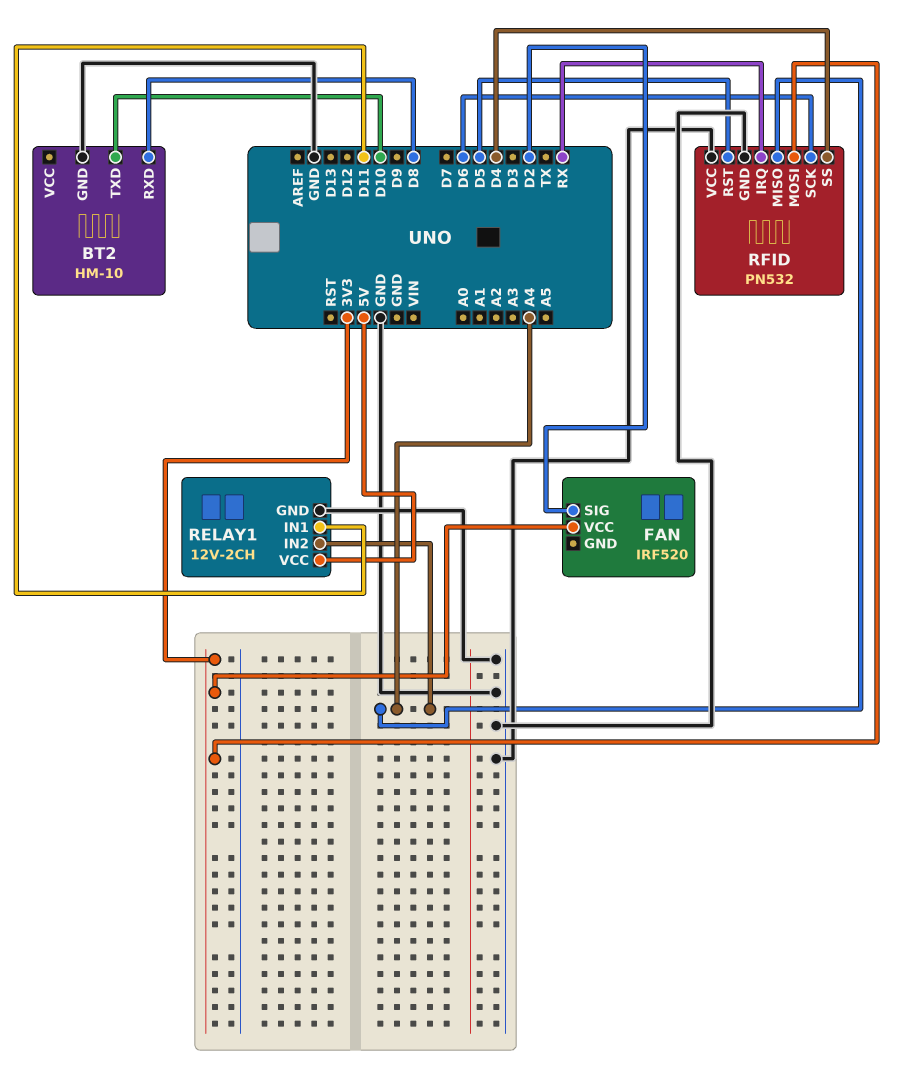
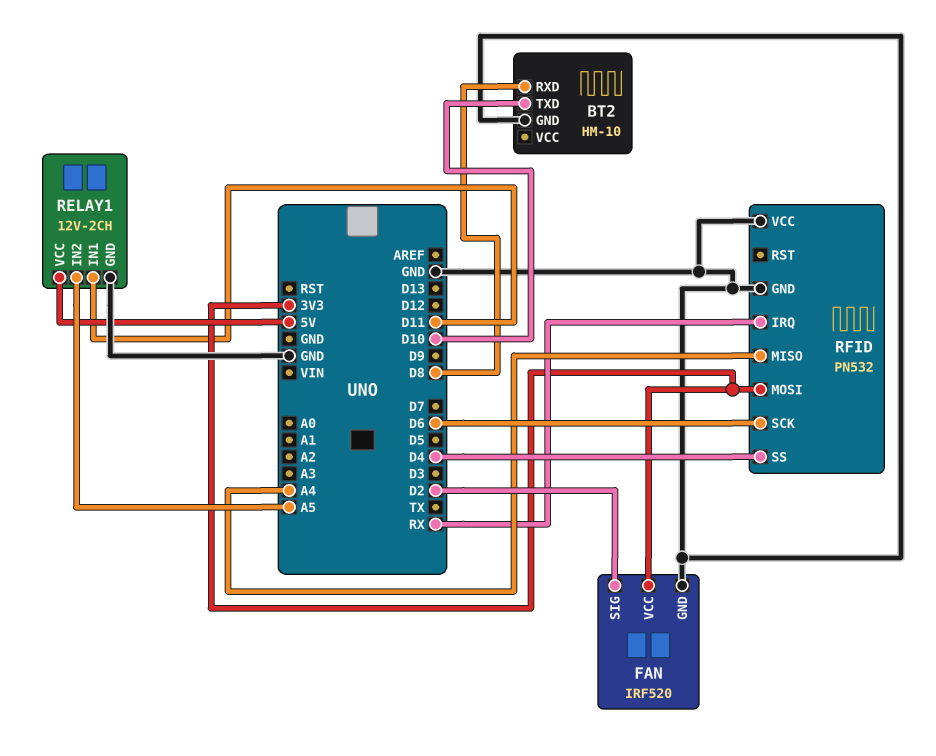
FAN pin GND: none -> GND
RELAY1 pin IN2: A4 -> A5
RFID pin RST: D5 -> none

